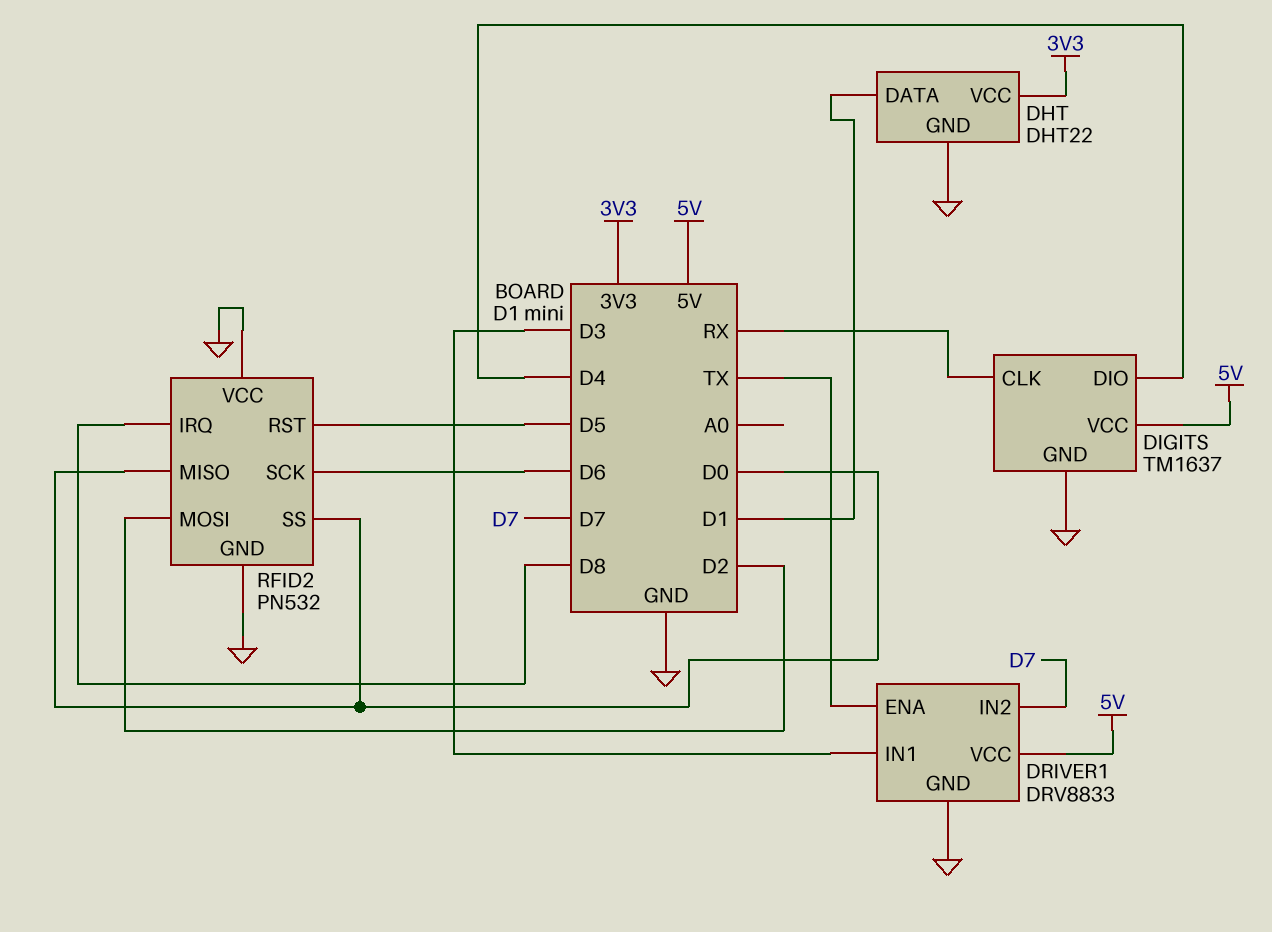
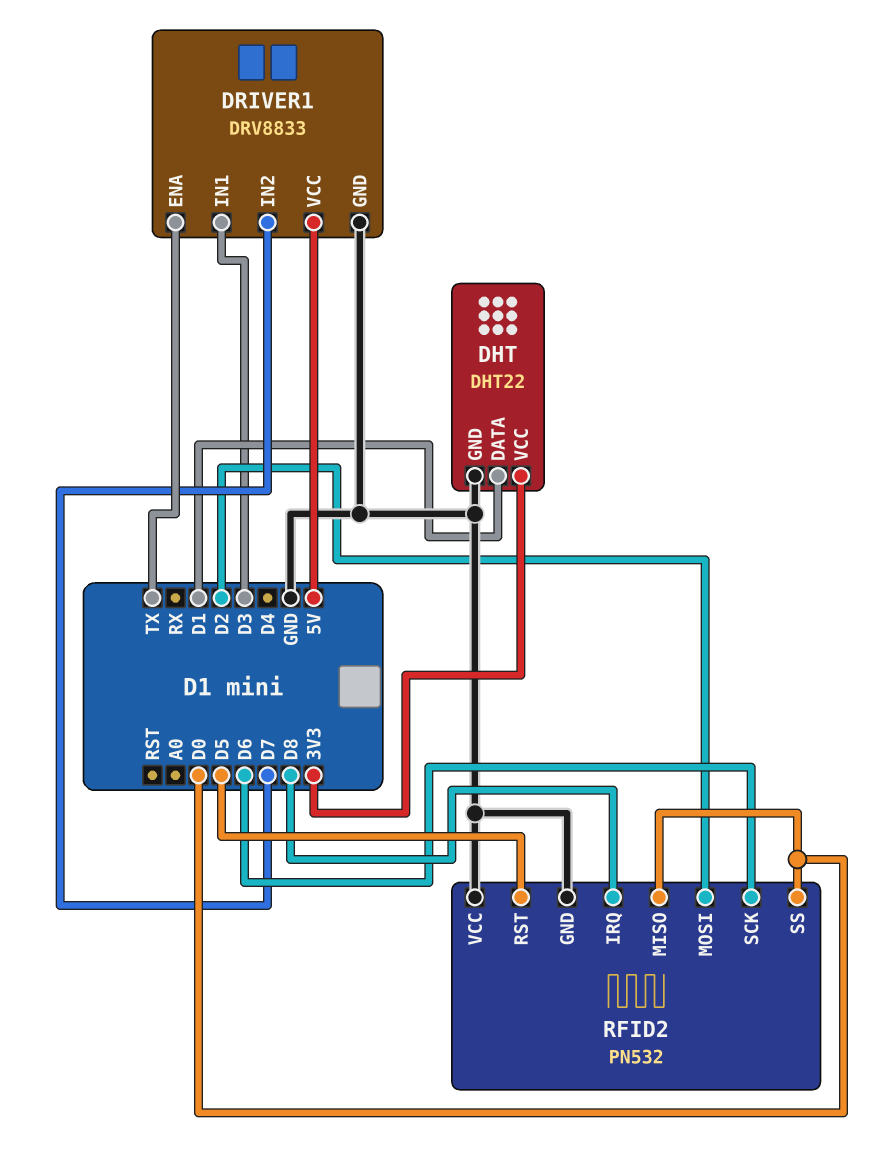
DIGITS: TM1637 -> none
DIGITS pin CLK: RX -> none
DIGITS pin DIO: D4 -> none
DIGITS pin GND: GND -> none
DIGITS pin VCC: 5V -> none

